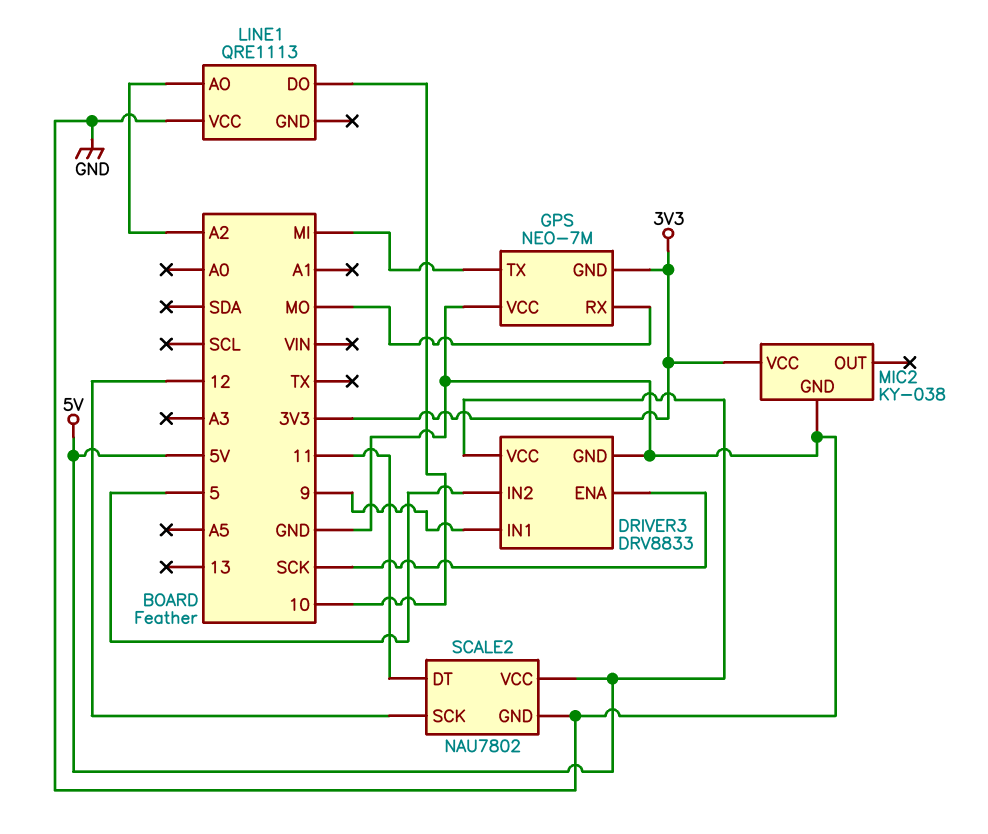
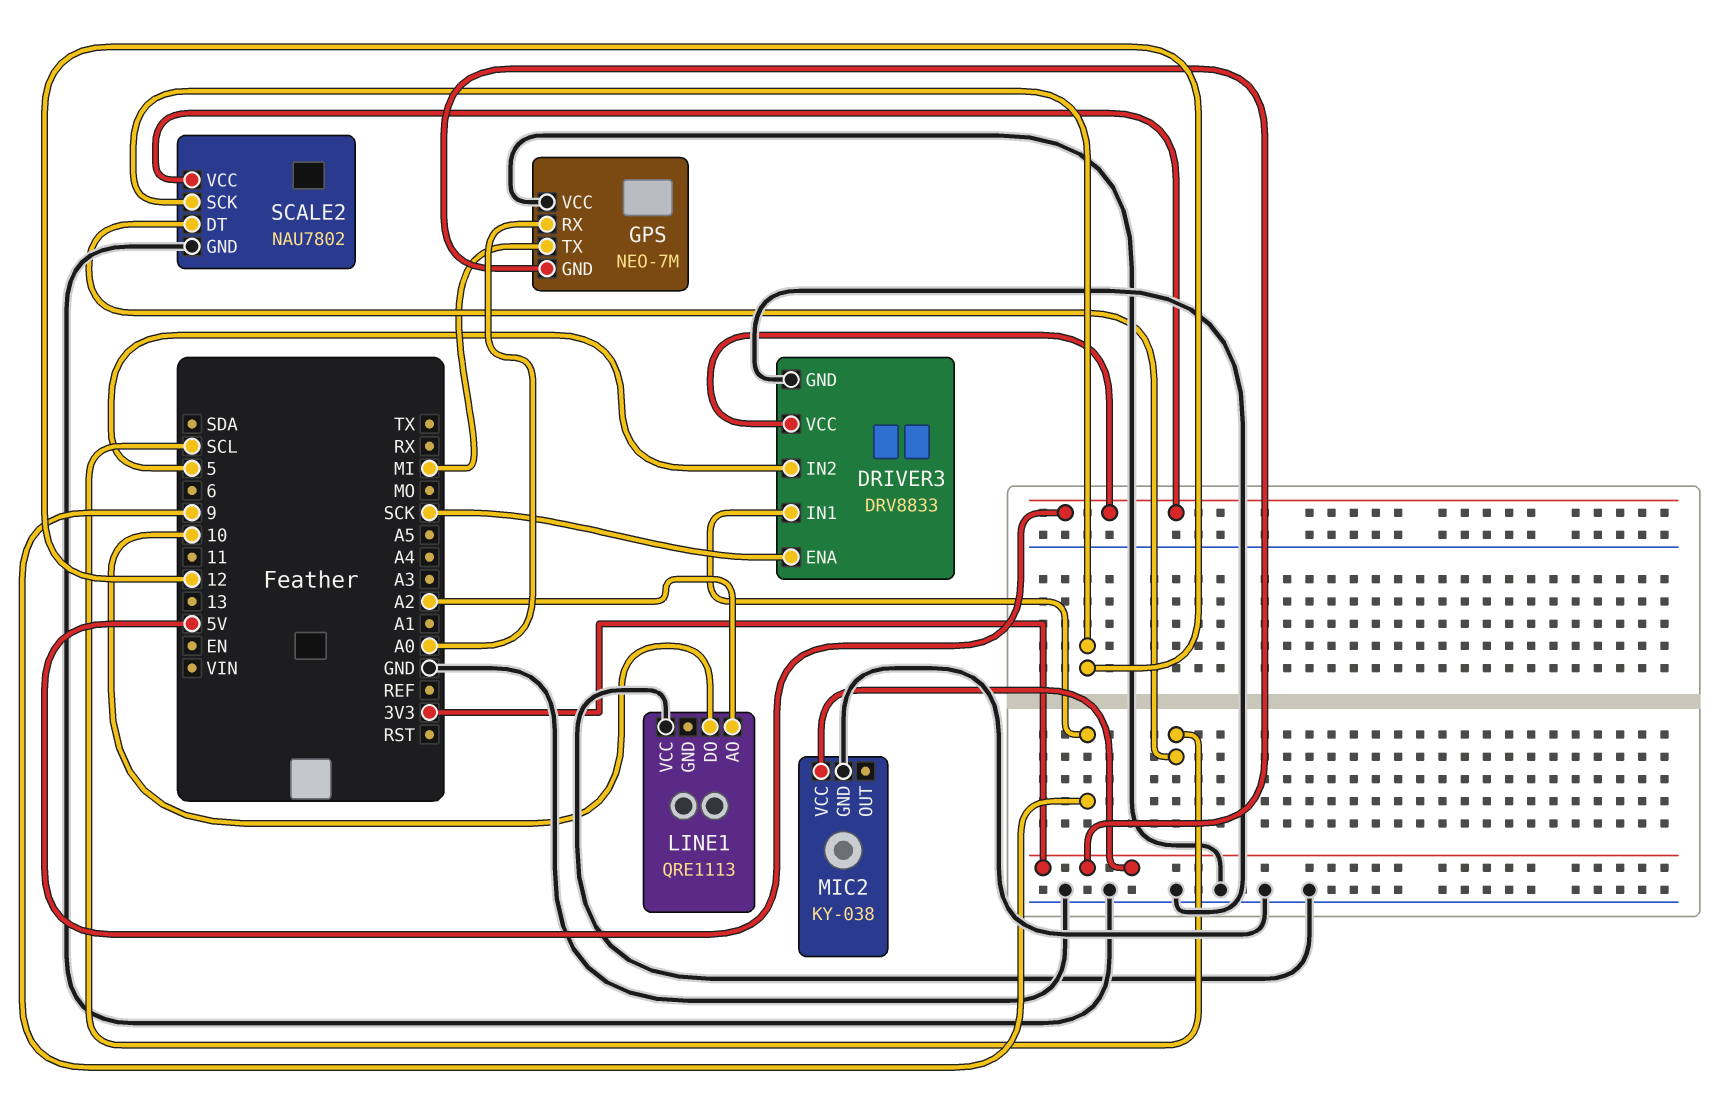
GPS pin RX: MO -> A0
SCALE2 pin DT: 11 -> SCL

